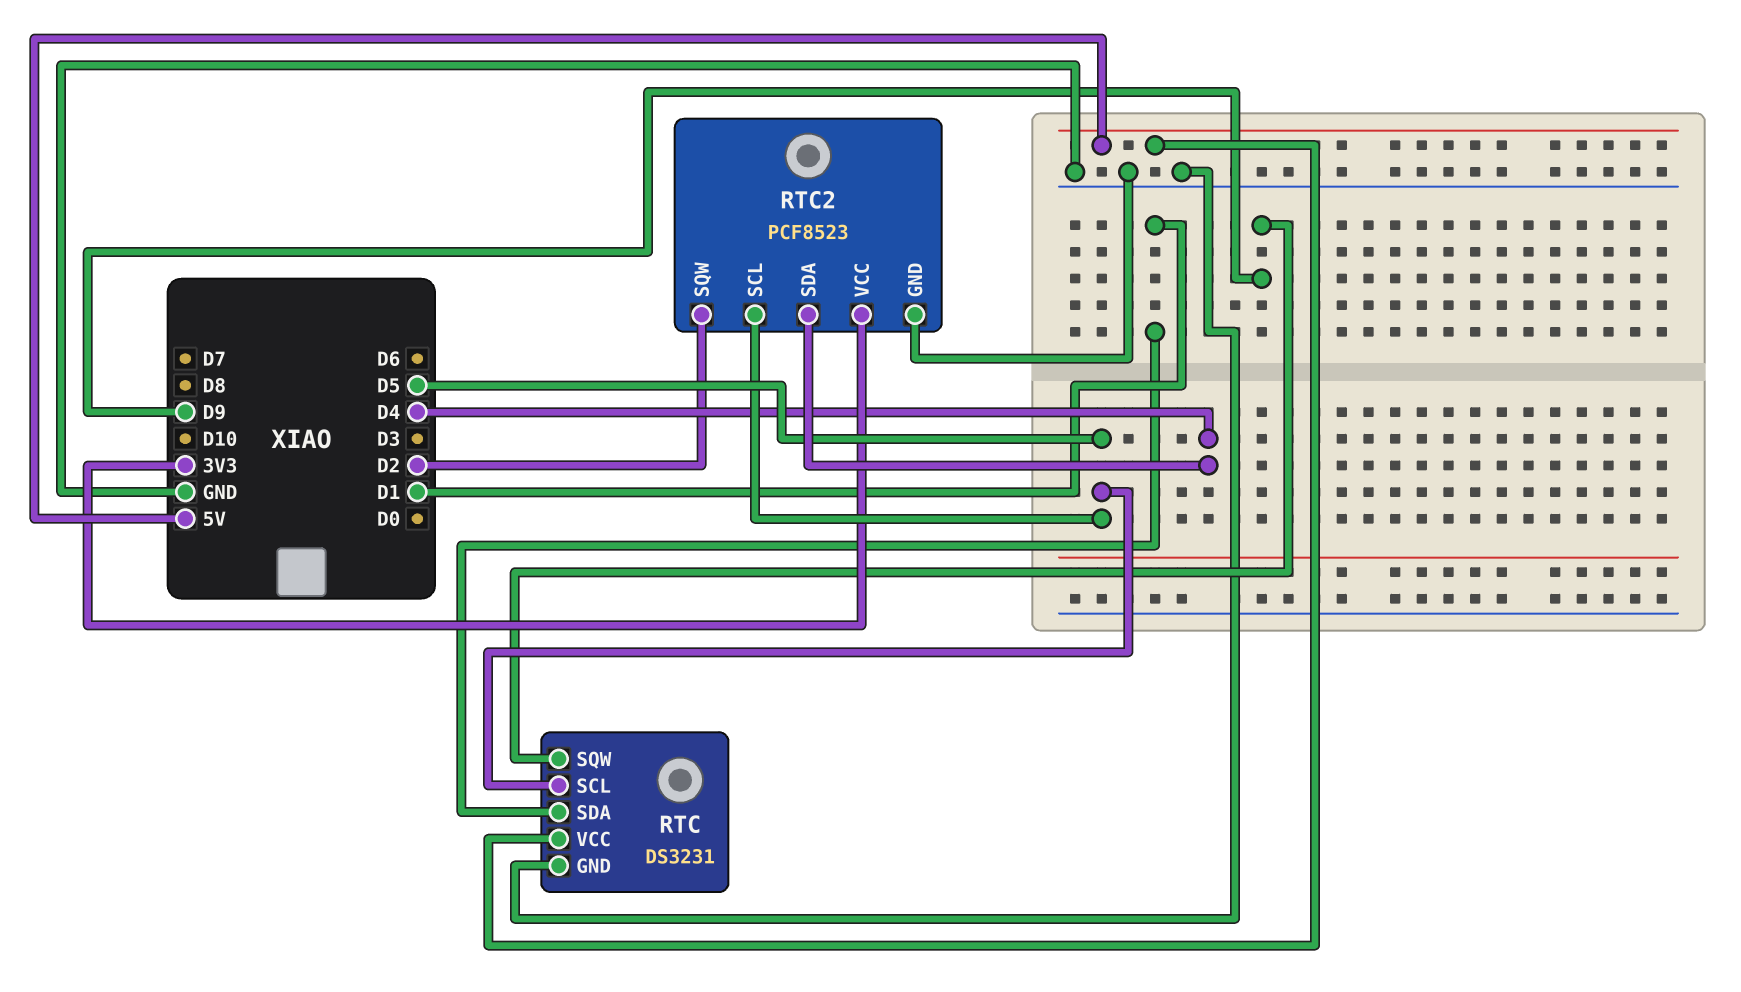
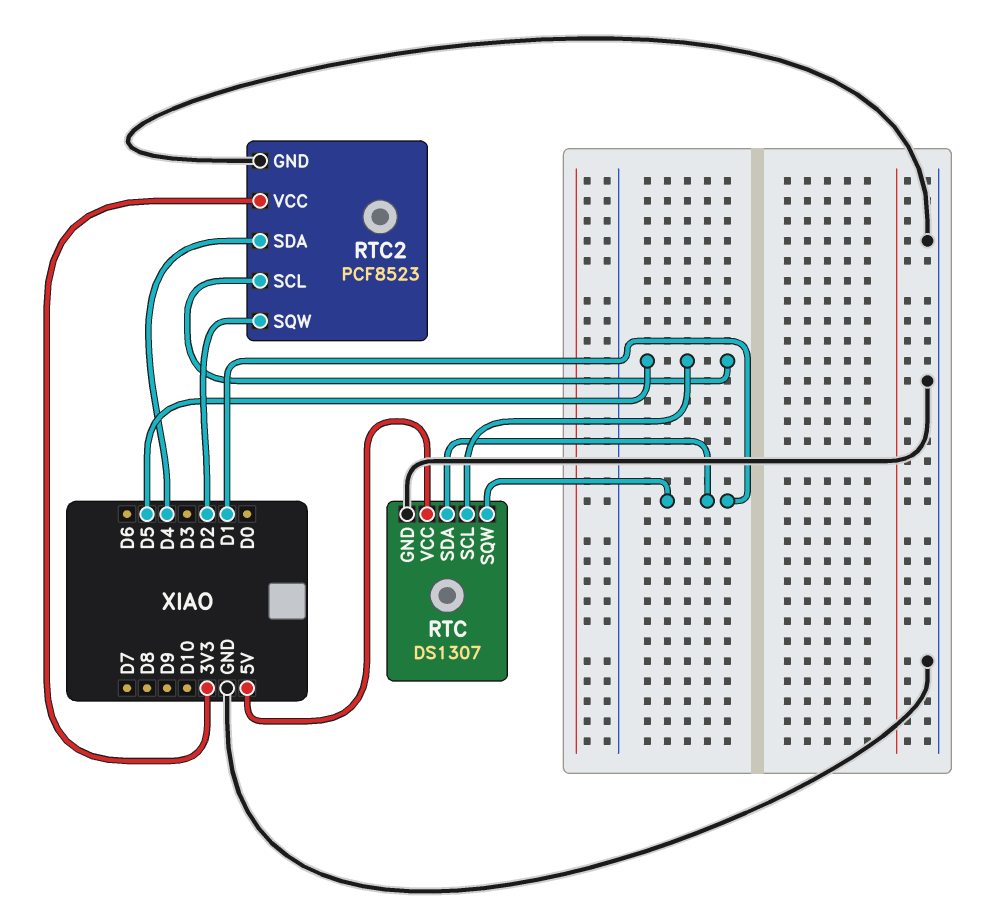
RTC: DS3231 -> DS1307
RTC pin SQW: D9 -> D1

